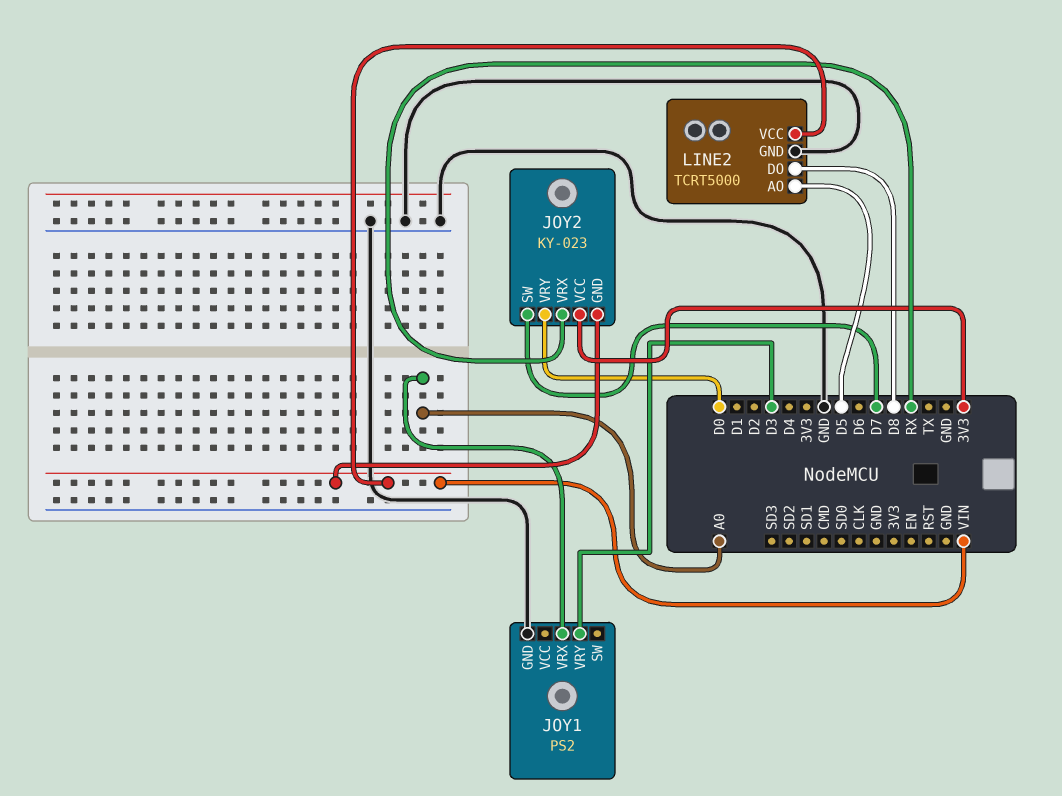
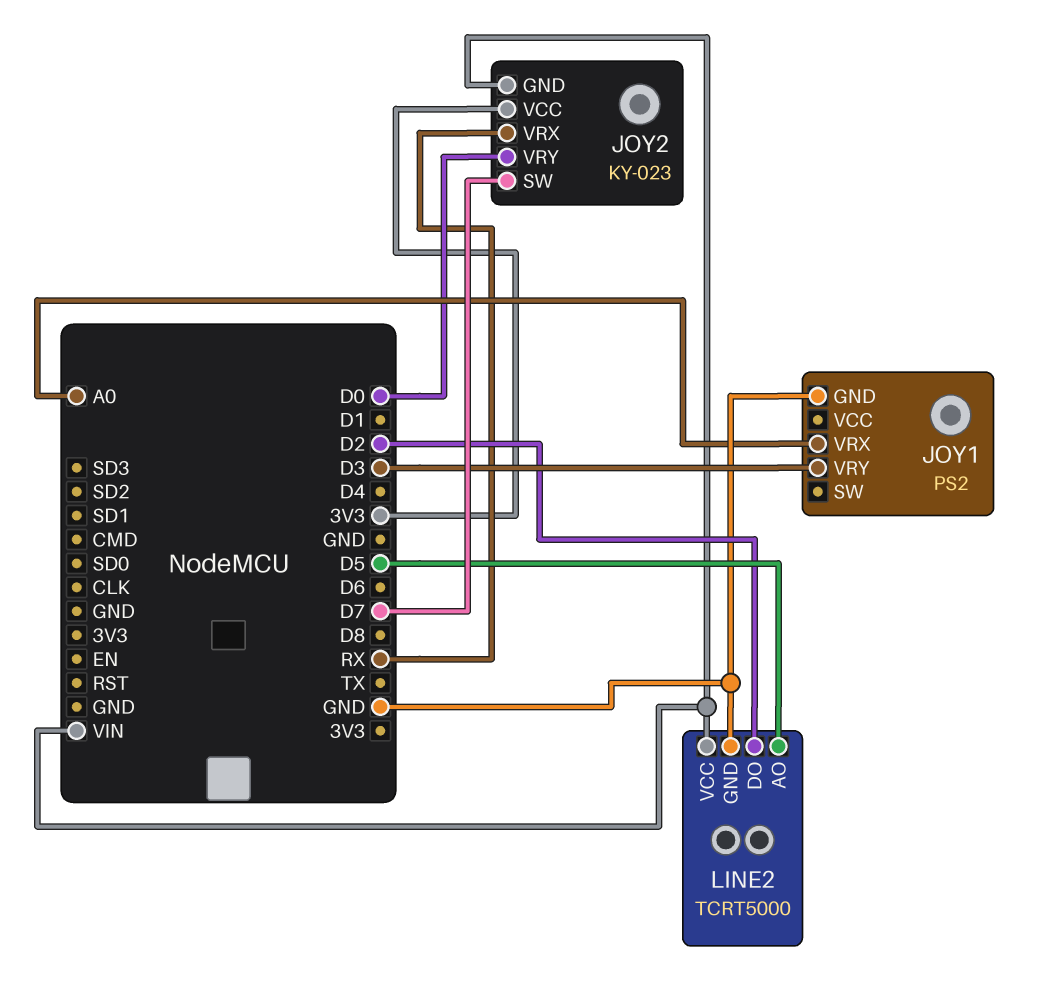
LINE2 pin DO: D8 -> D2

